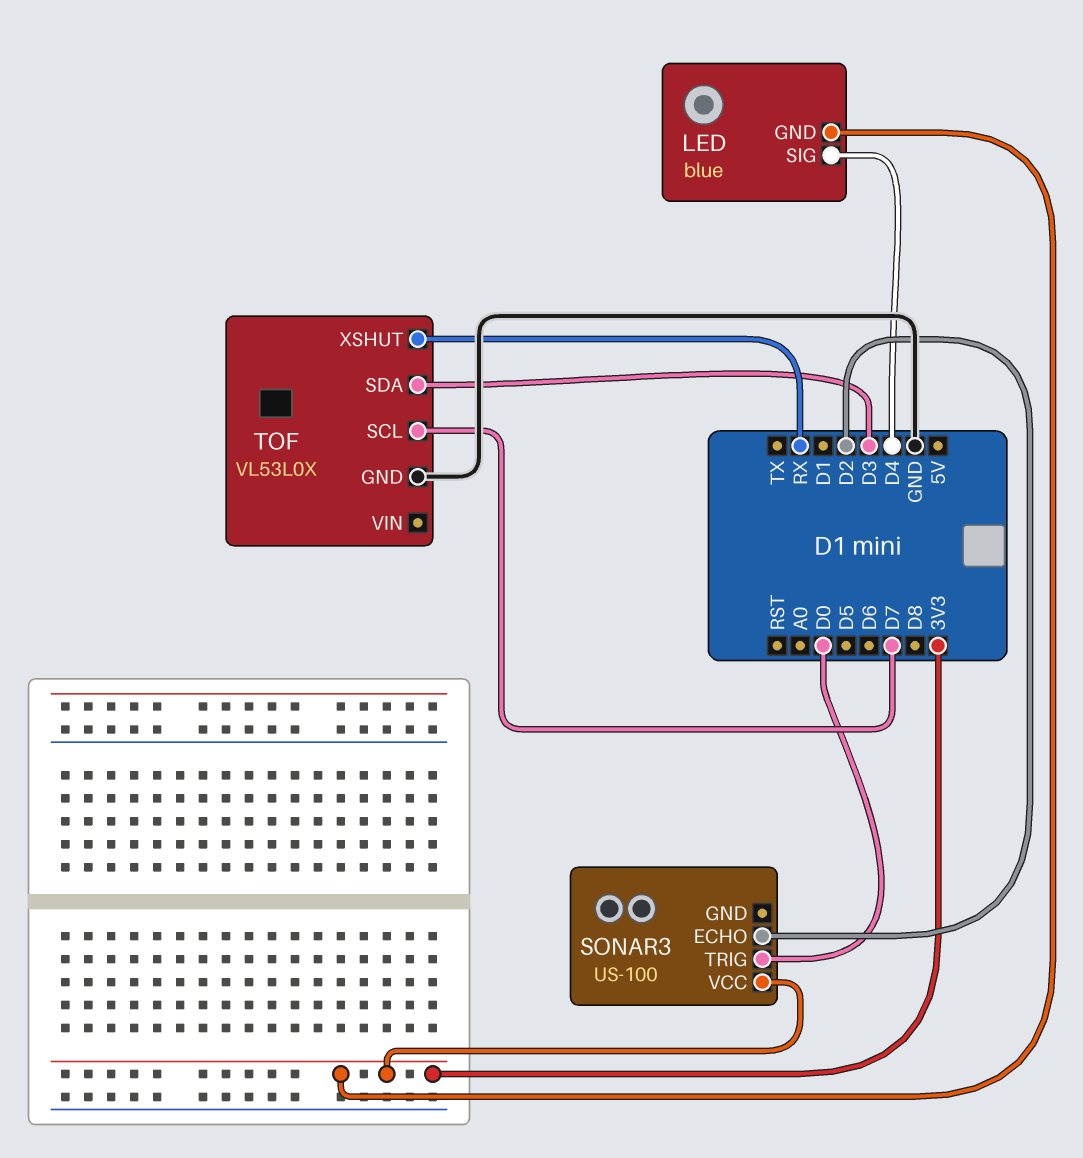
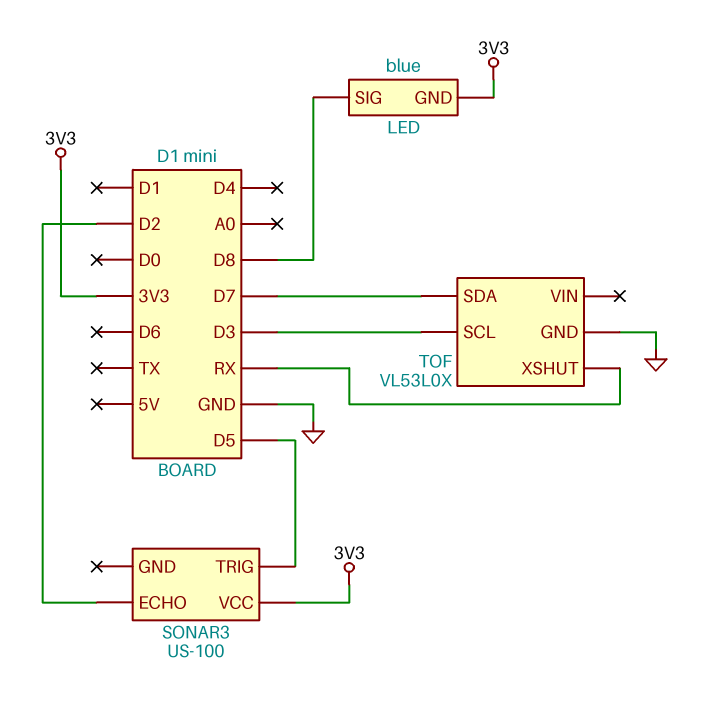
LED pin SIG: D4 -> D8
SONAR3 pin TRIG: D0 -> D5
TOF pin SCL: D7 -> D3
TOF pin SDA: D3 -> D7

